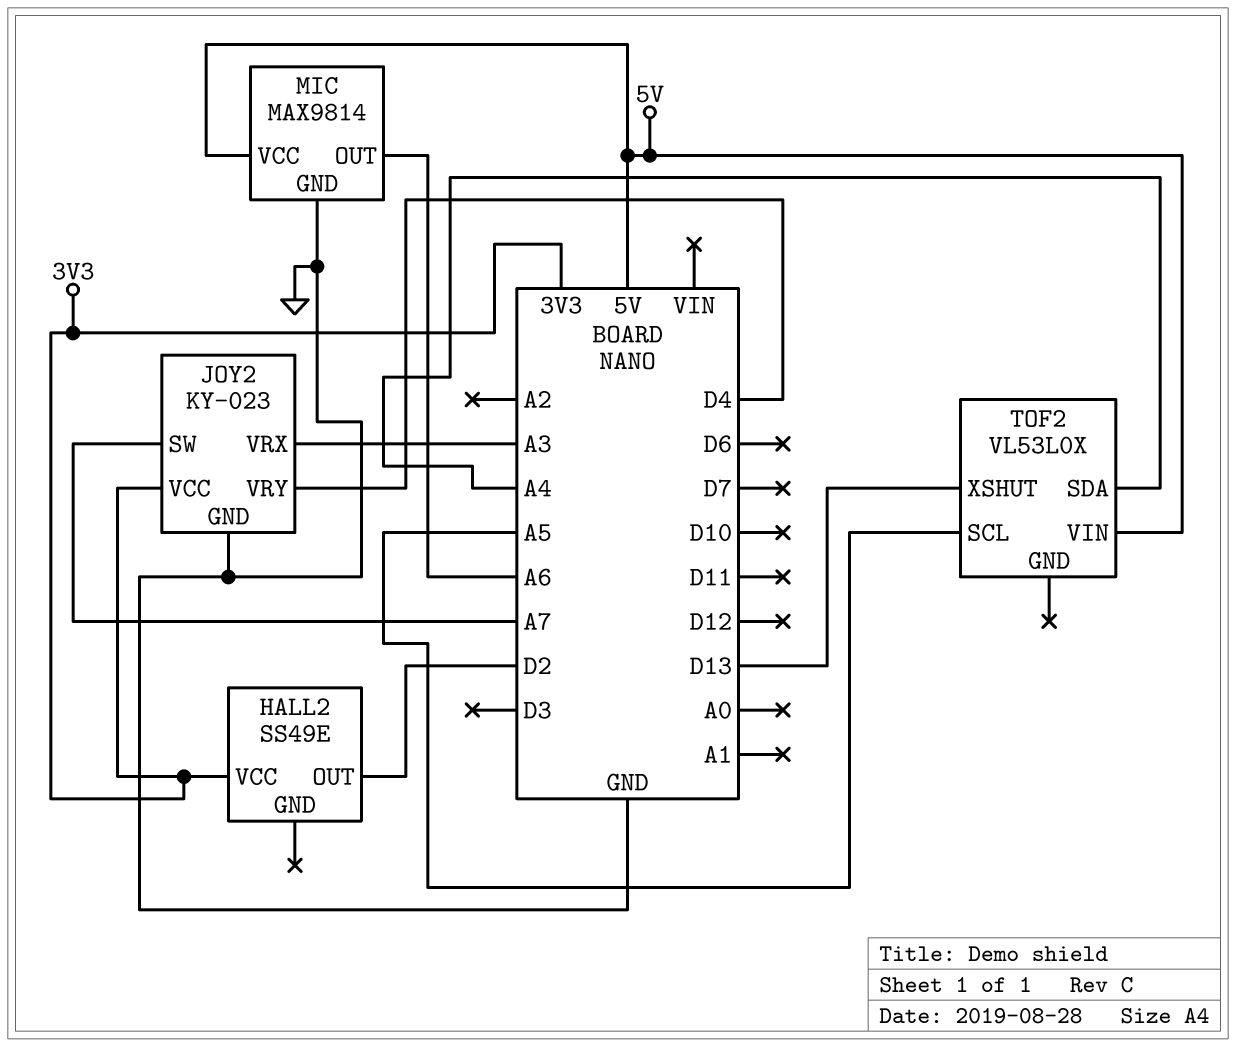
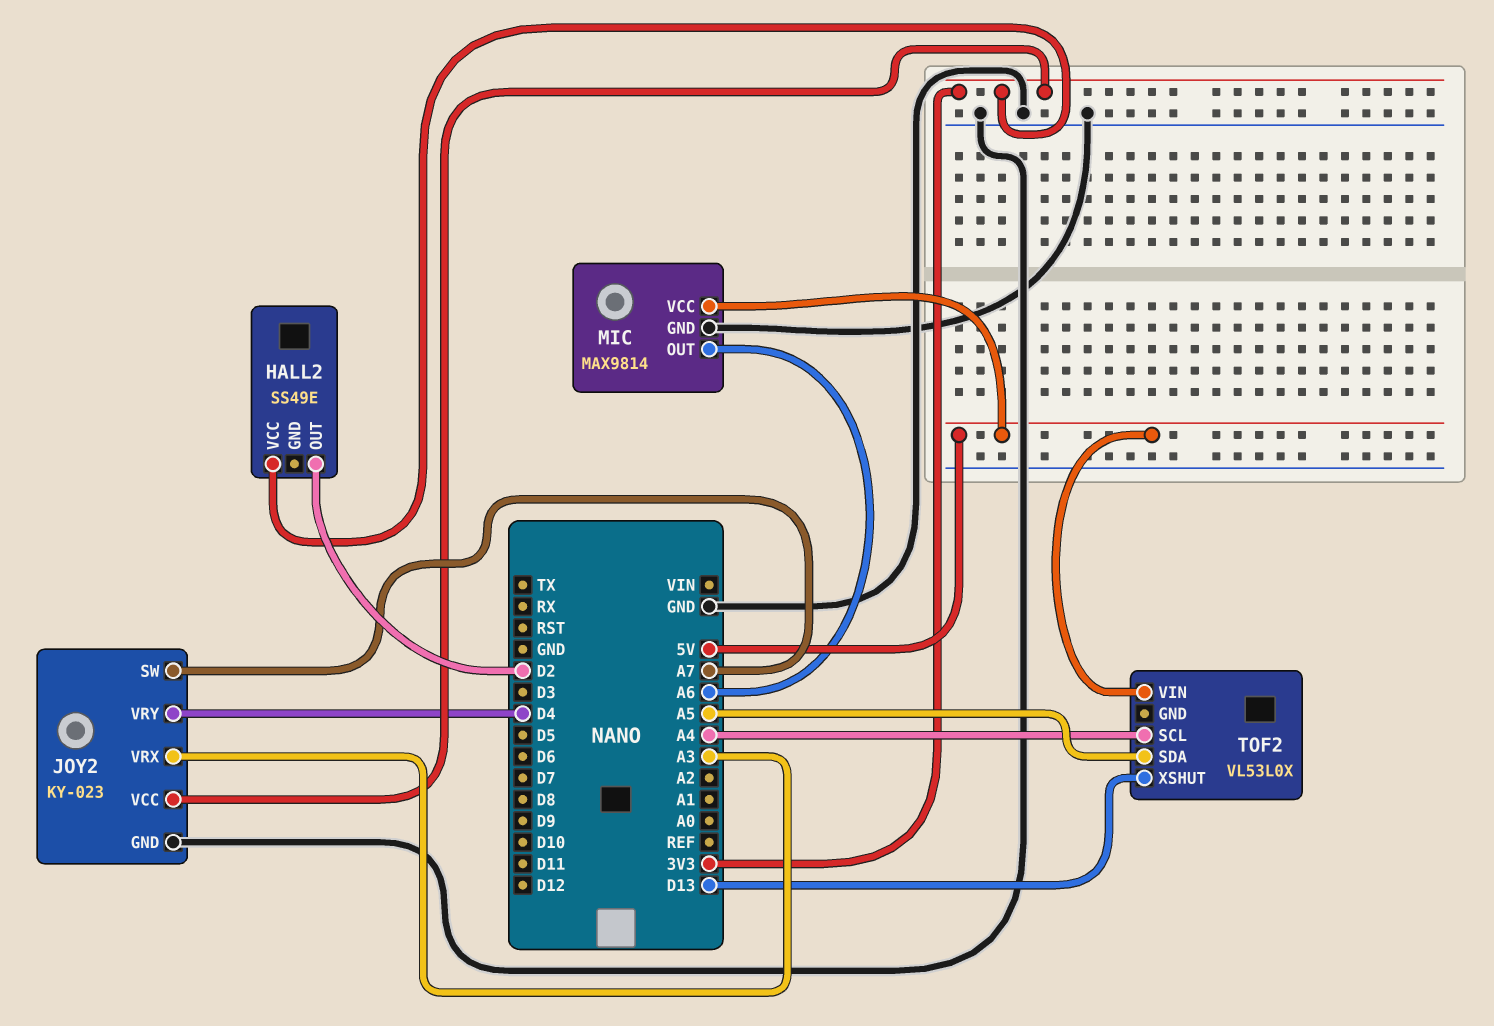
TOF2 pin SCL: A5 -> A4
TOF2 pin SDA: A4 -> A5

